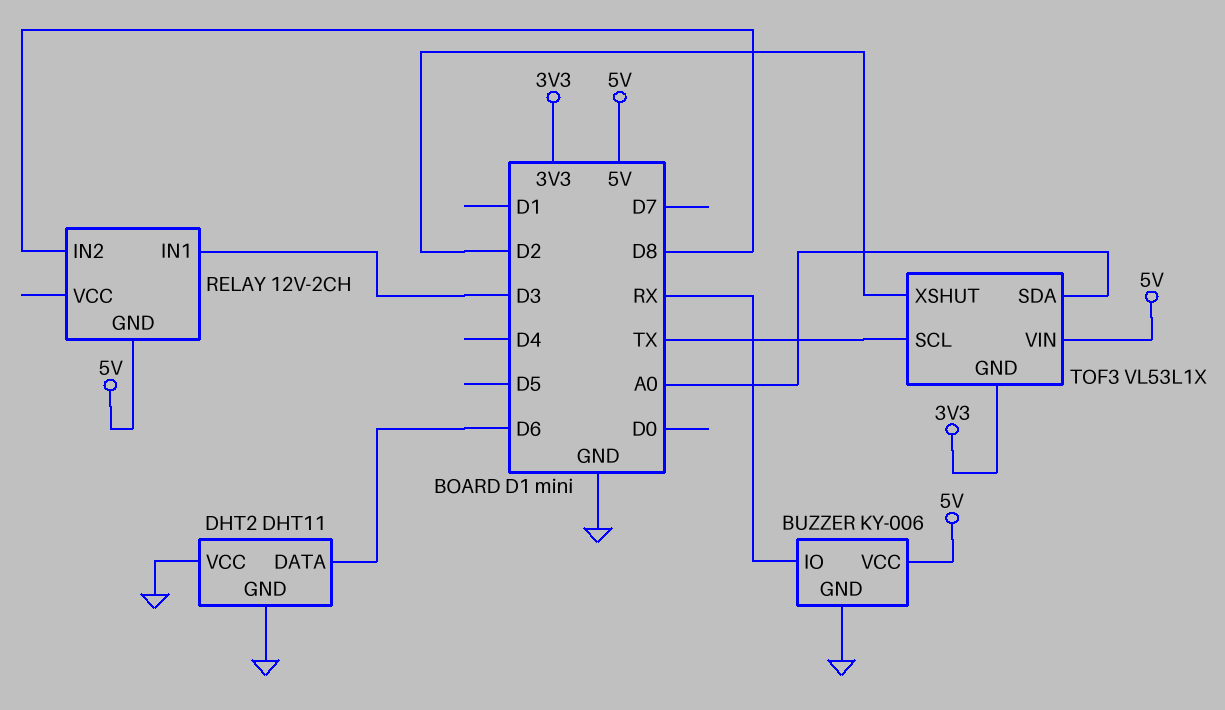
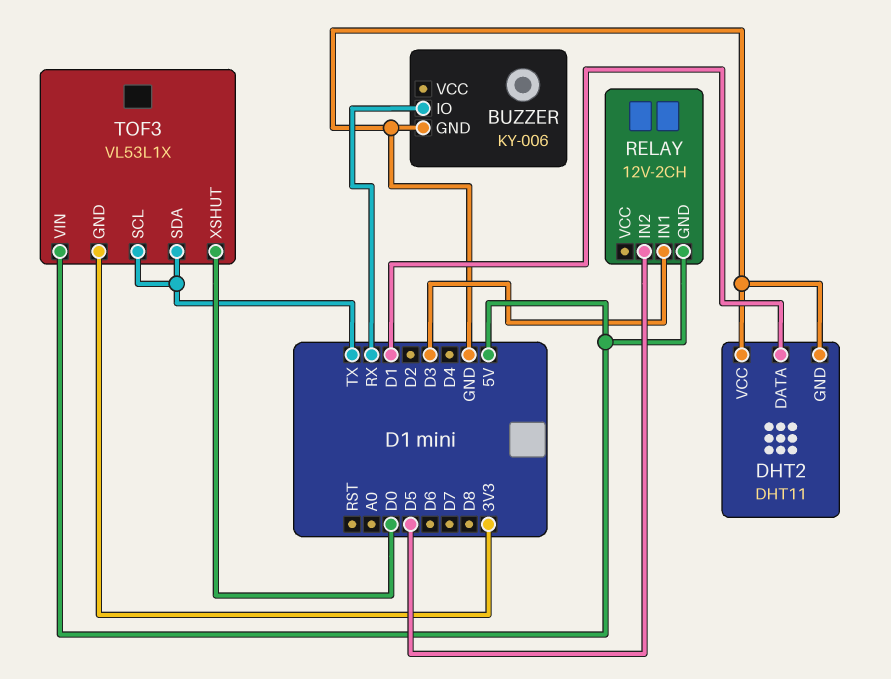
BUZZER pin VCC: 5V -> none
DHT2 pin DATA: D6 -> D1
RELAY pin IN2: D8 -> D5
TOF3 pin SDA: A0 -> TX
TOF3 pin XSHUT: D2 -> D0

